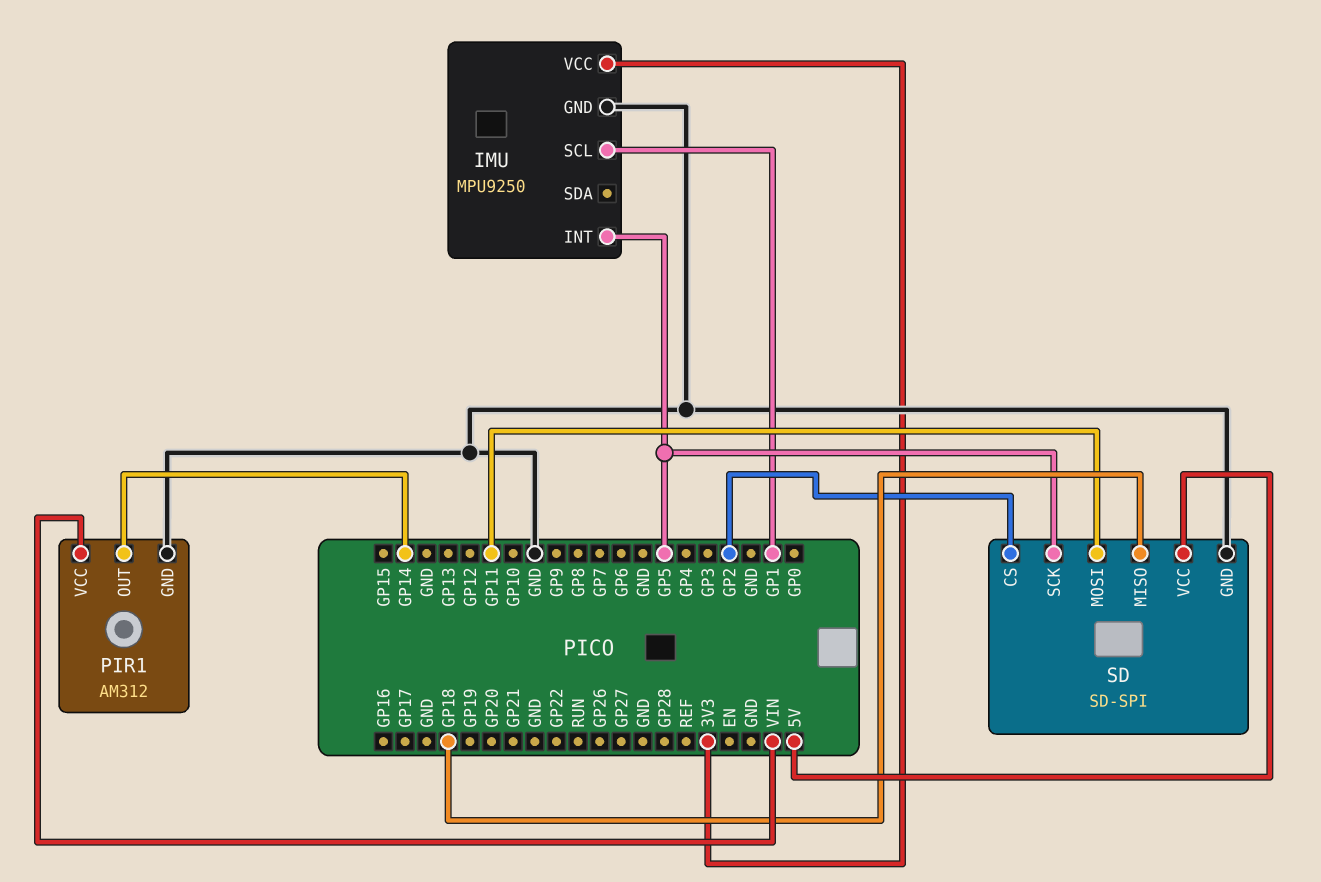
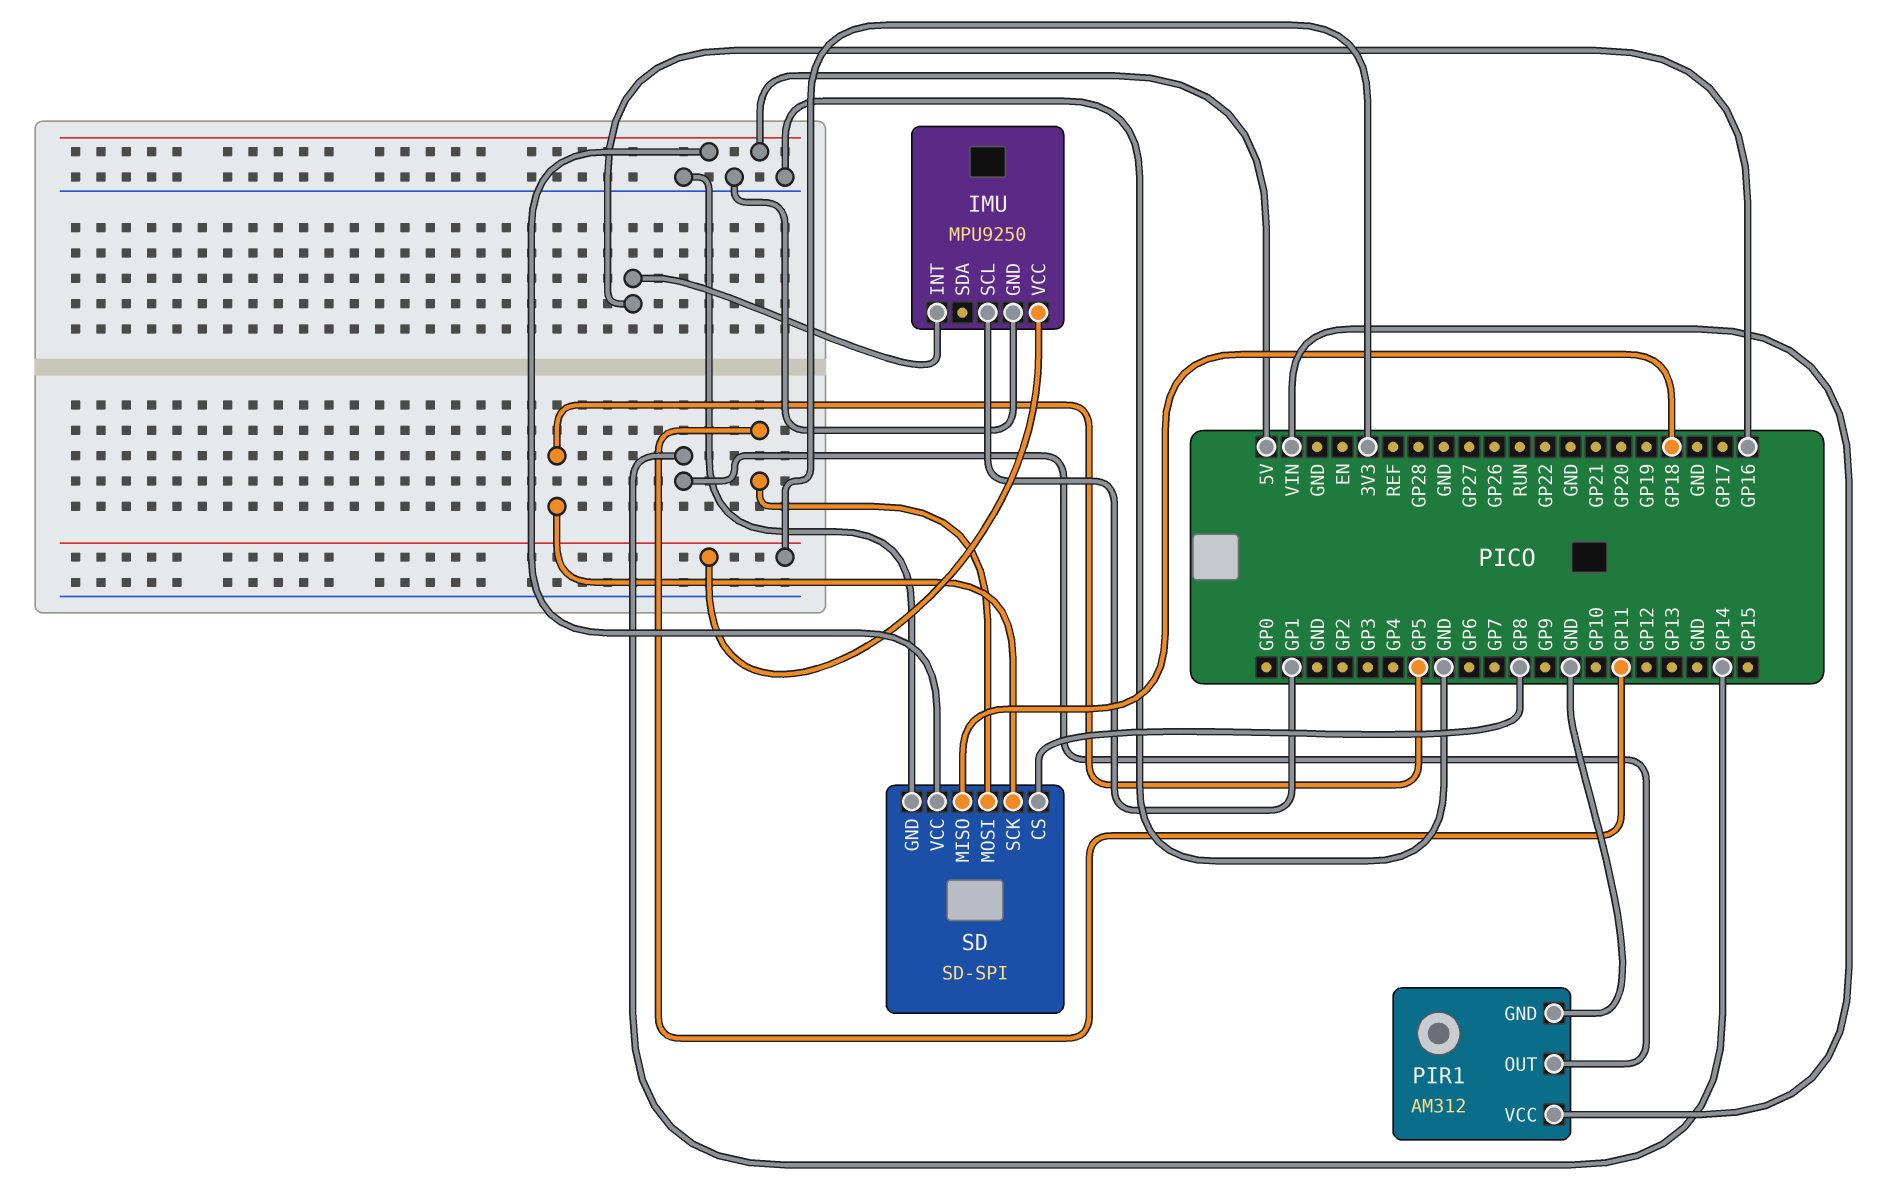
IMU pin INT: GP5 -> GP16
SD pin CS: GP2 -> GP8

